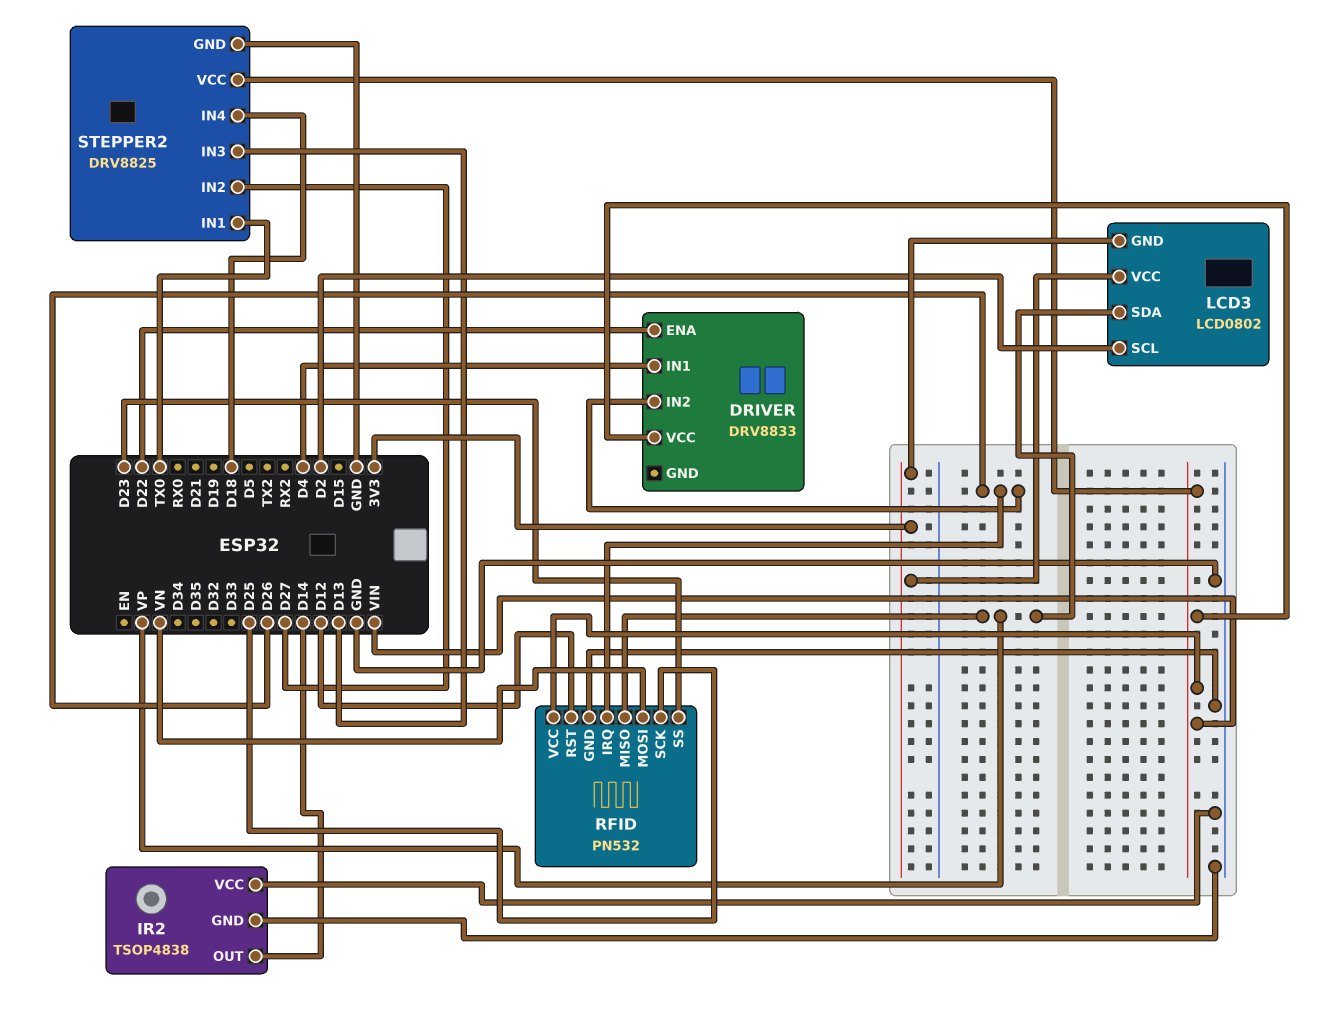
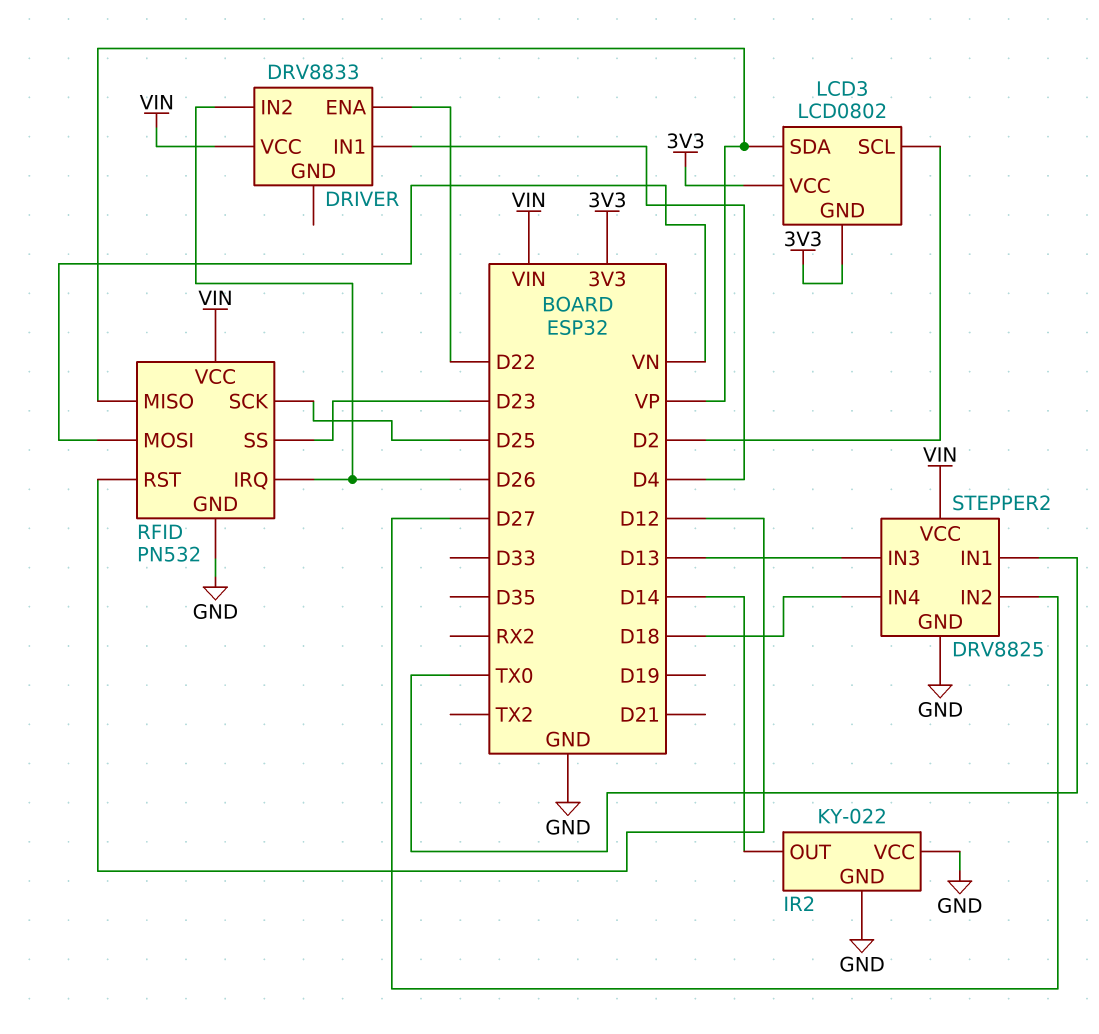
IR2: TSOP4838 -> KY-022

